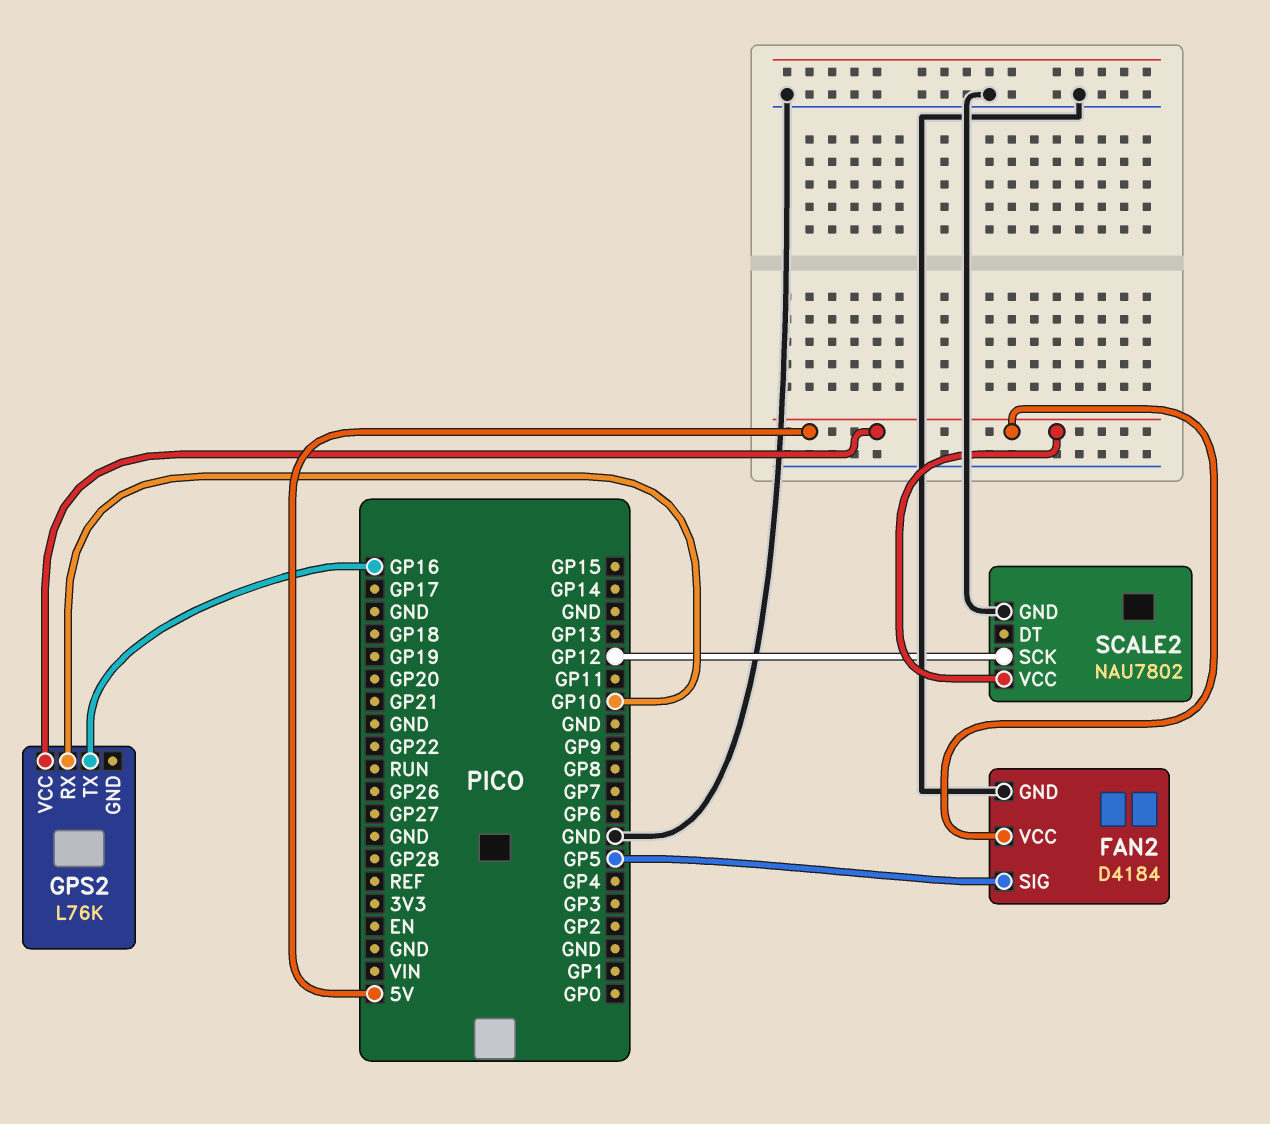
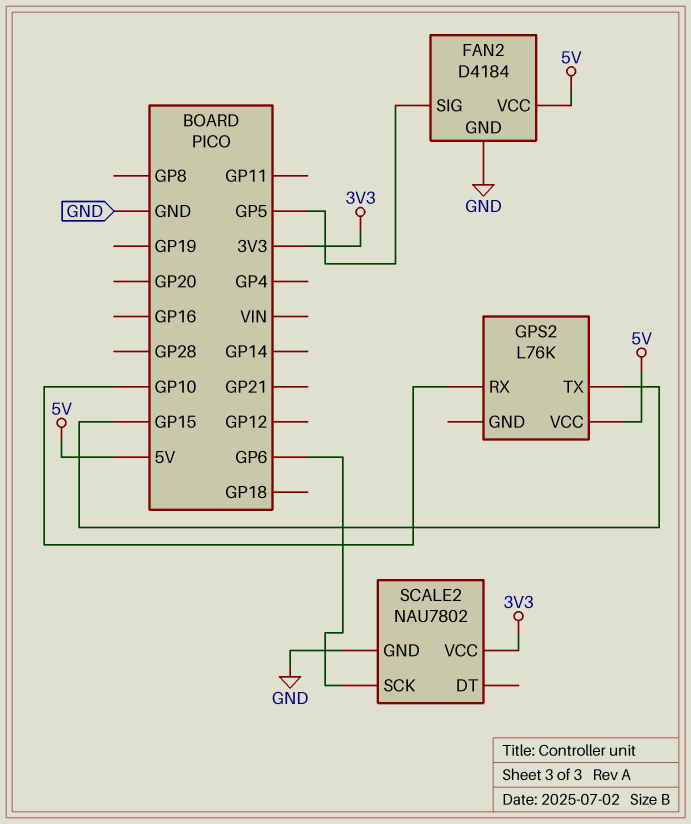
GPS2 pin TX: GP16 -> GP15
SCALE2 pin SCK: GP12 -> GP6
SCALE2 pin VCC: 5V -> 3V3

